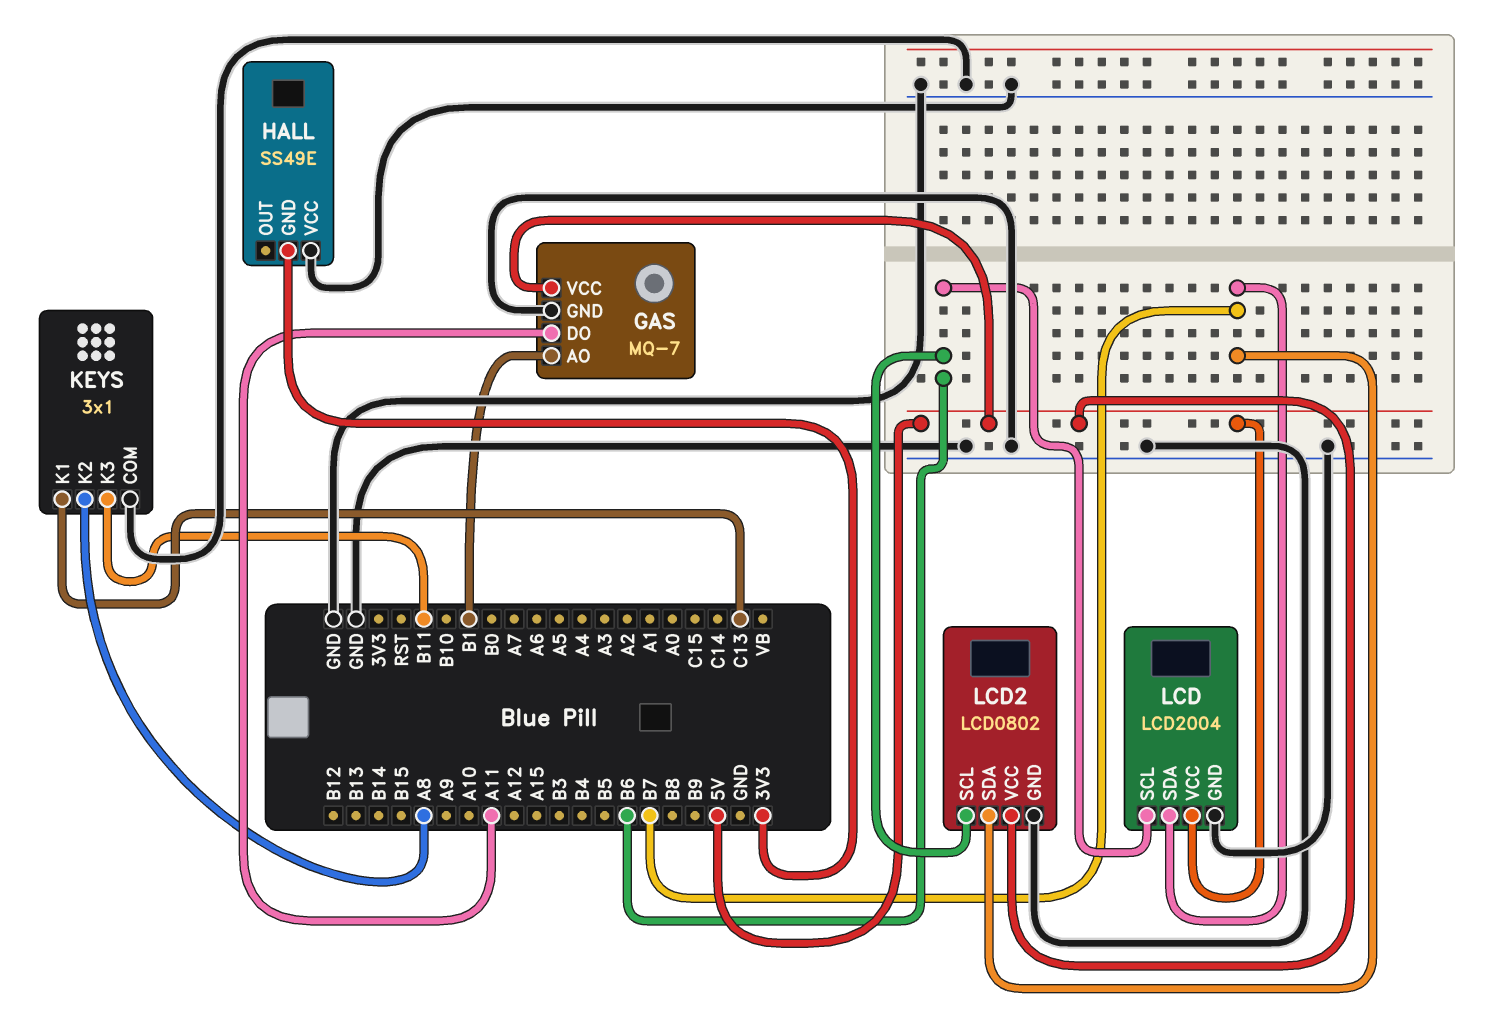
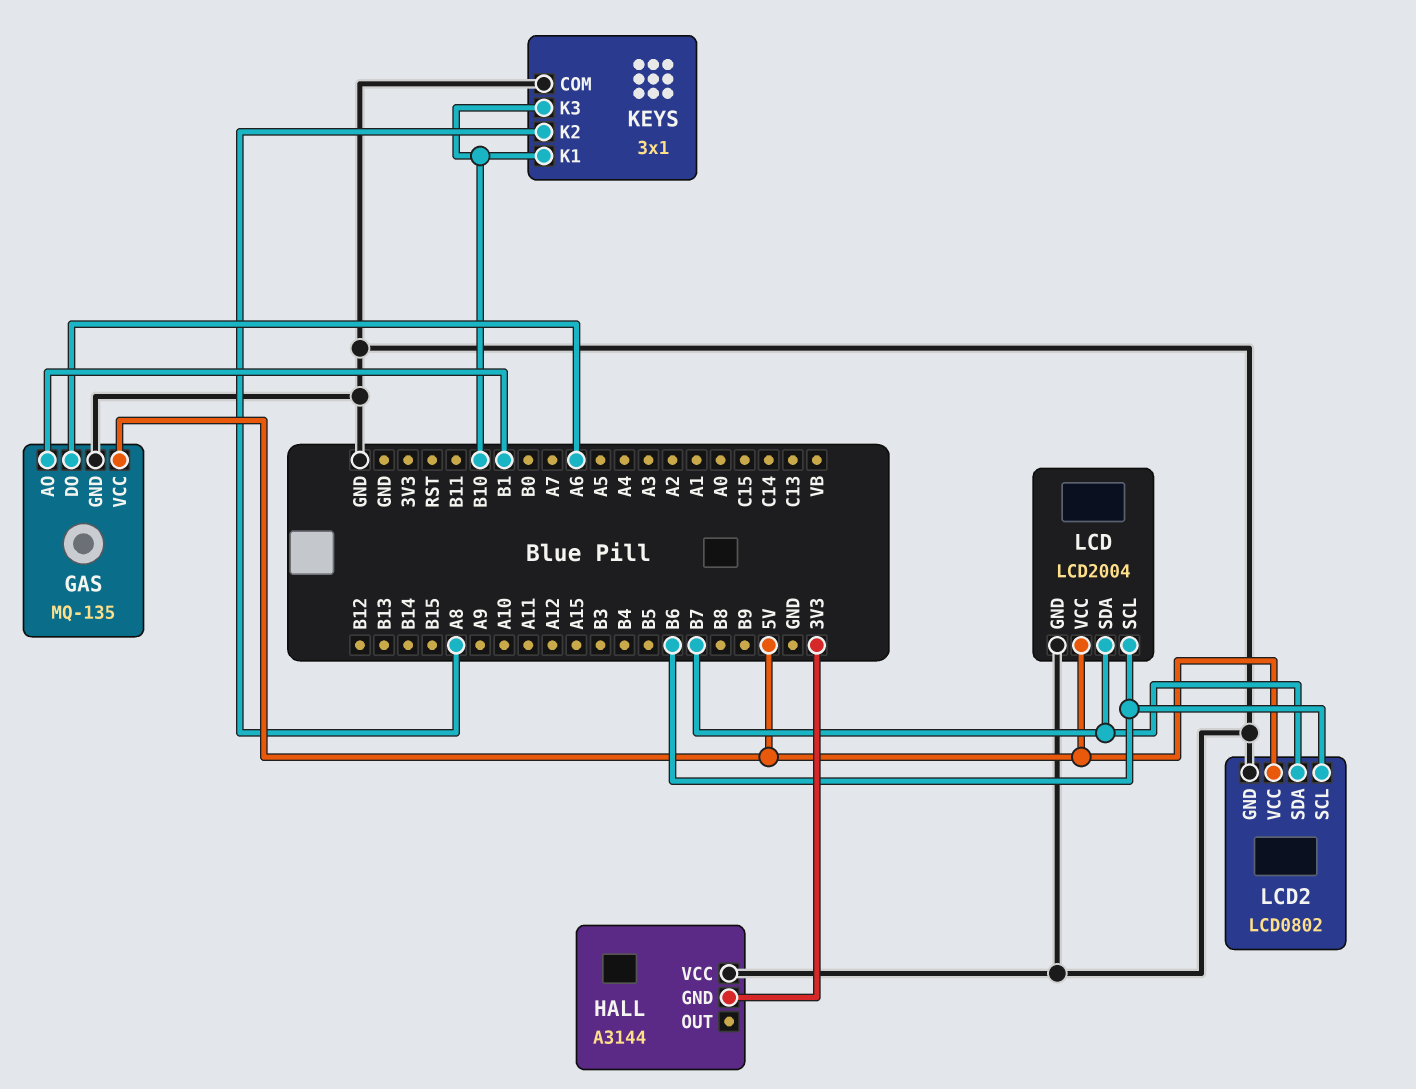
GAS: MQ-7 -> MQ-135
GAS pin DO: A11 -> A6
HALL: SS49E -> A3144
KEYS pin K1: C13 -> B10
KEYS pin K3: B11 -> B10

